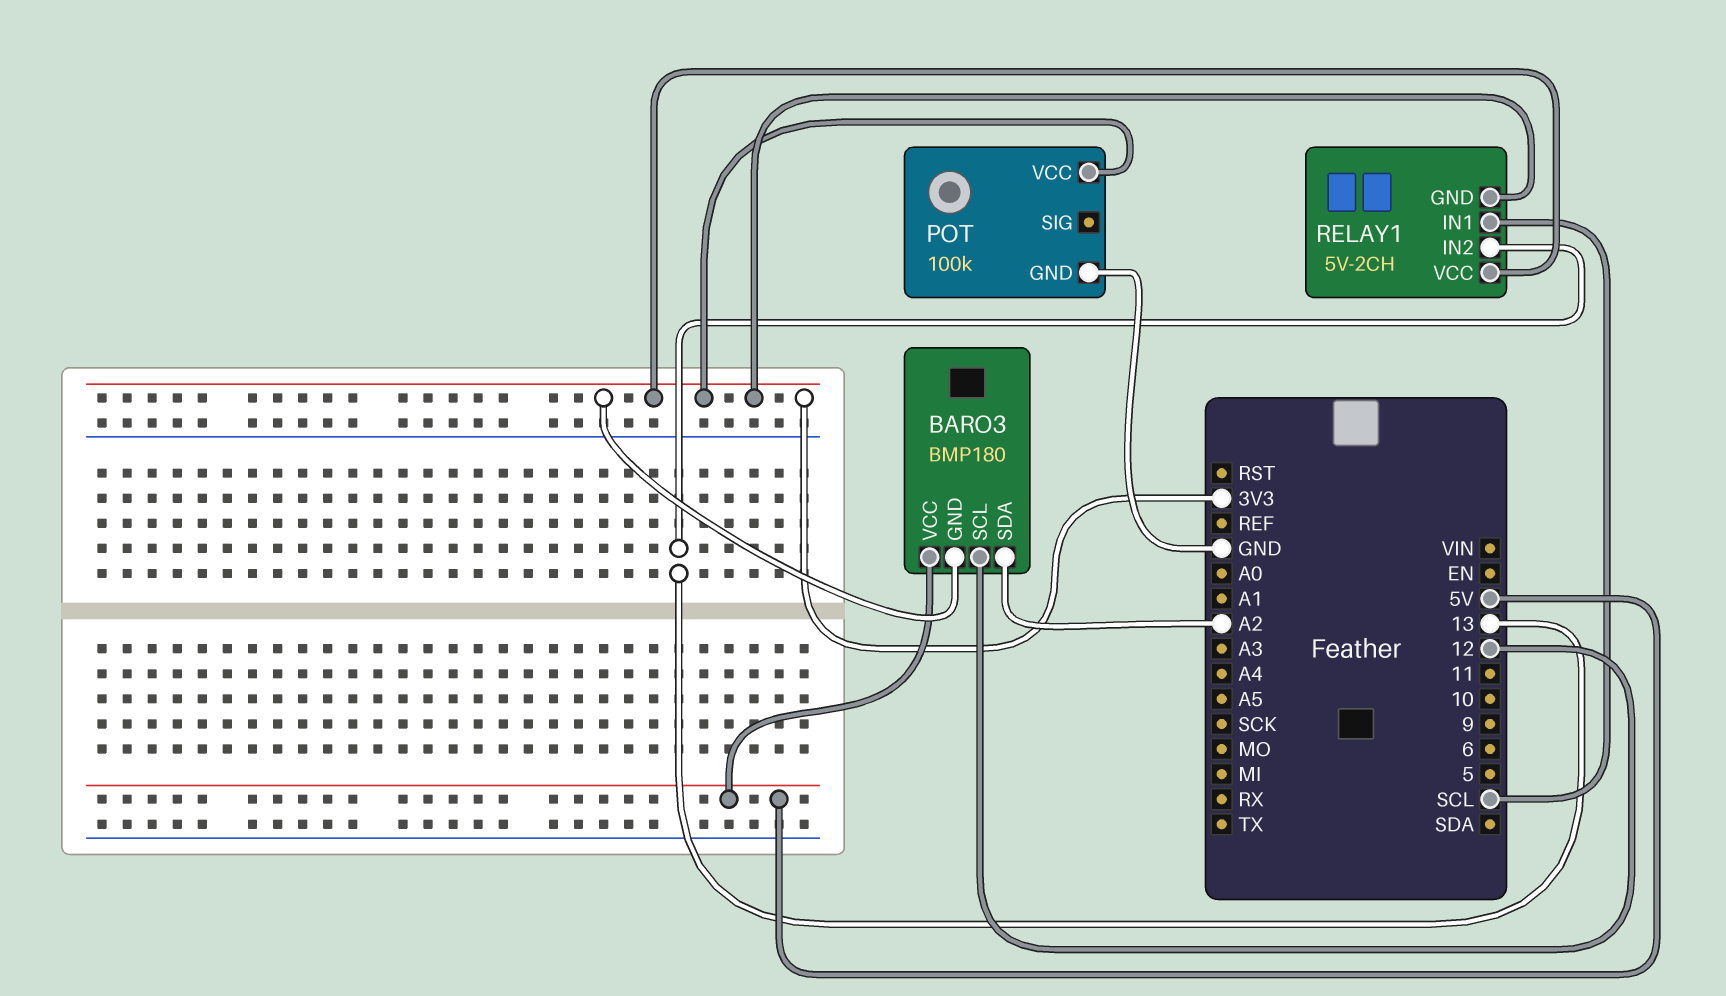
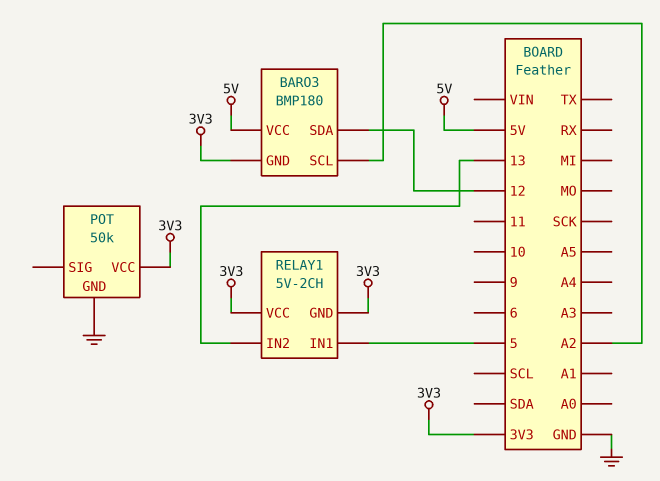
BARO3 pin SCL: 12 -> A2
BARO3 pin SDA: A2 -> 12
POT: 100k -> 50k
RELAY1 pin IN1: SCL -> 5

